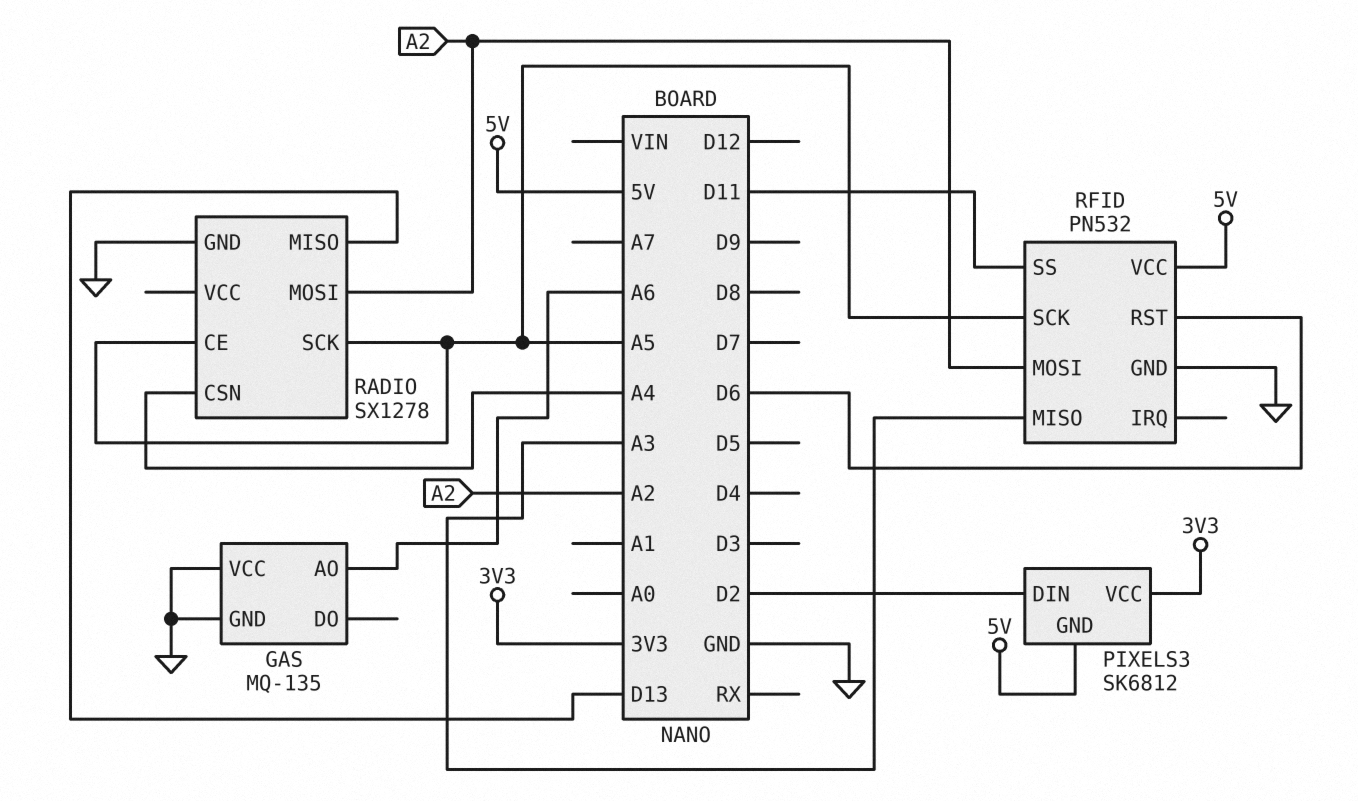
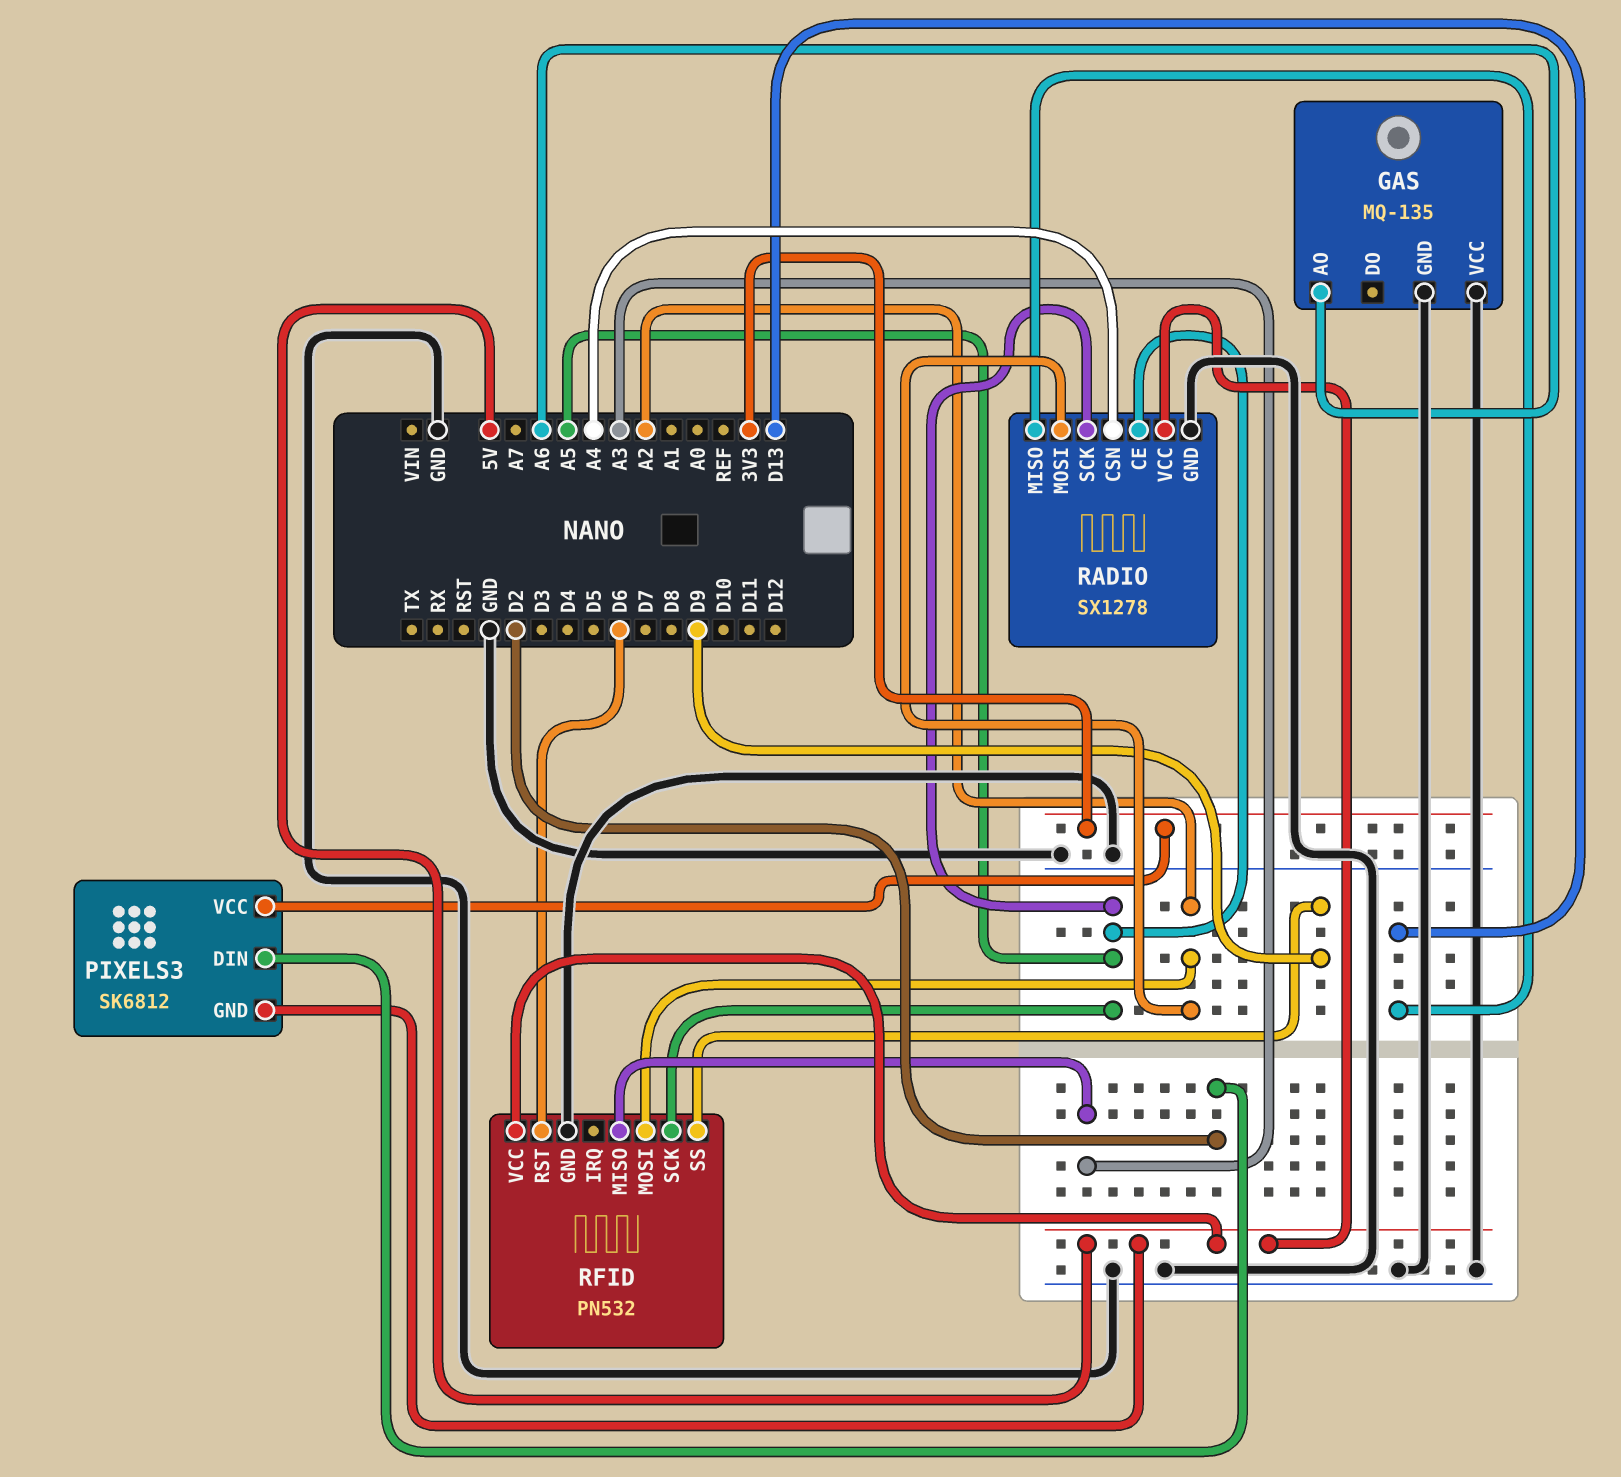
RADIO pin VCC: none -> 5V
RFID pin SS: D11 -> D9

